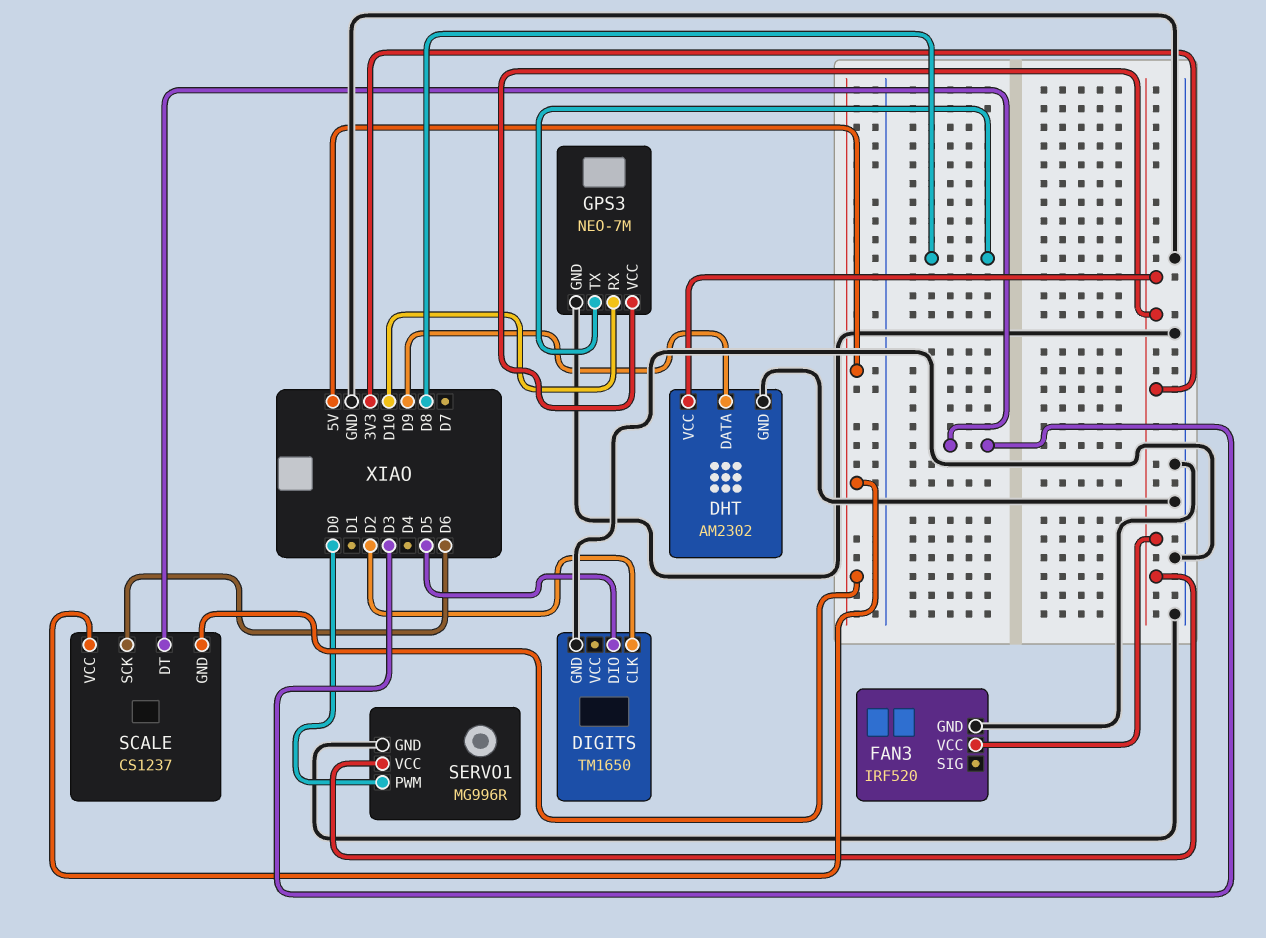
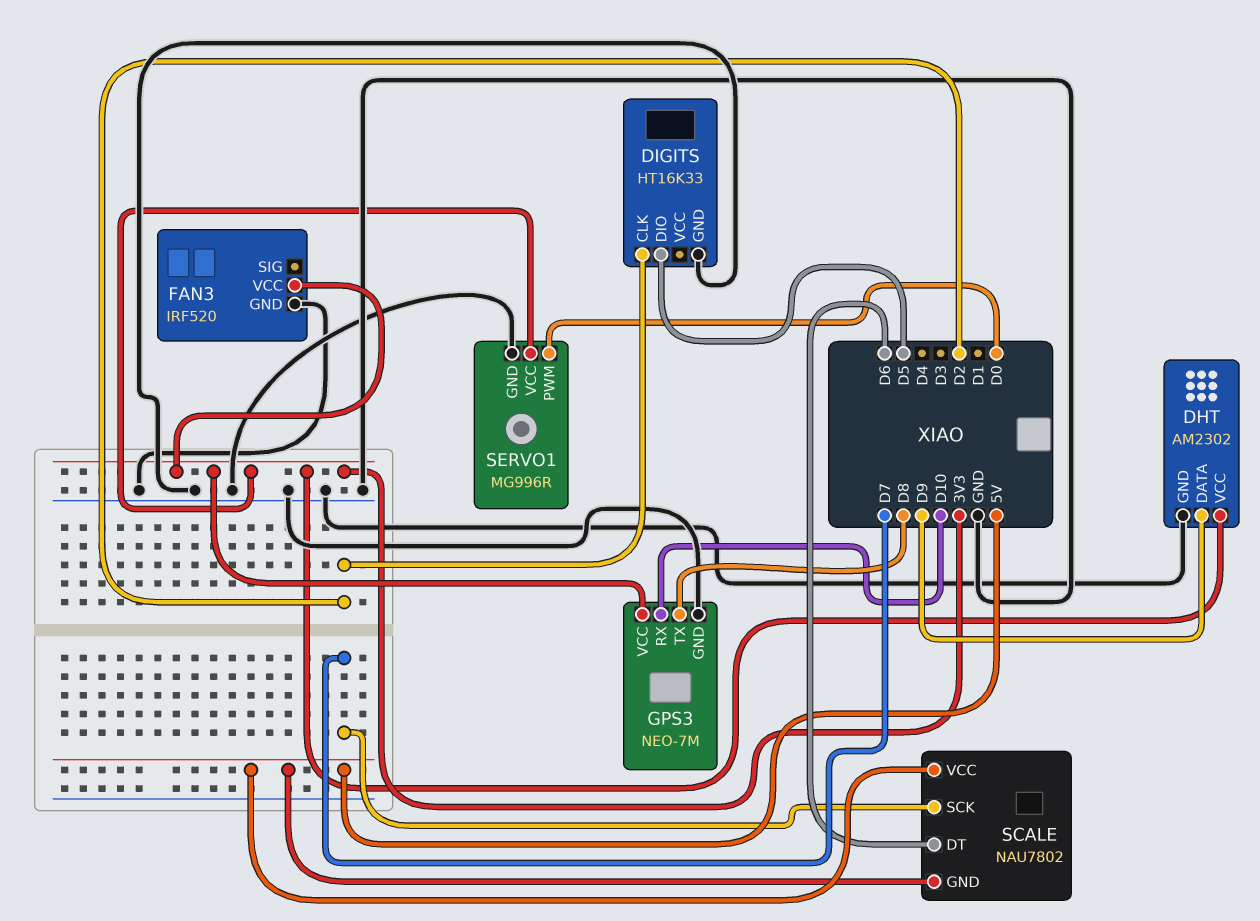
DIGITS: TM1650 -> HT16K33
SCALE: CS1237 -> NAU7802
SCALE pin DT: D3 -> D6
SCALE pin SCK: D6 -> D7

